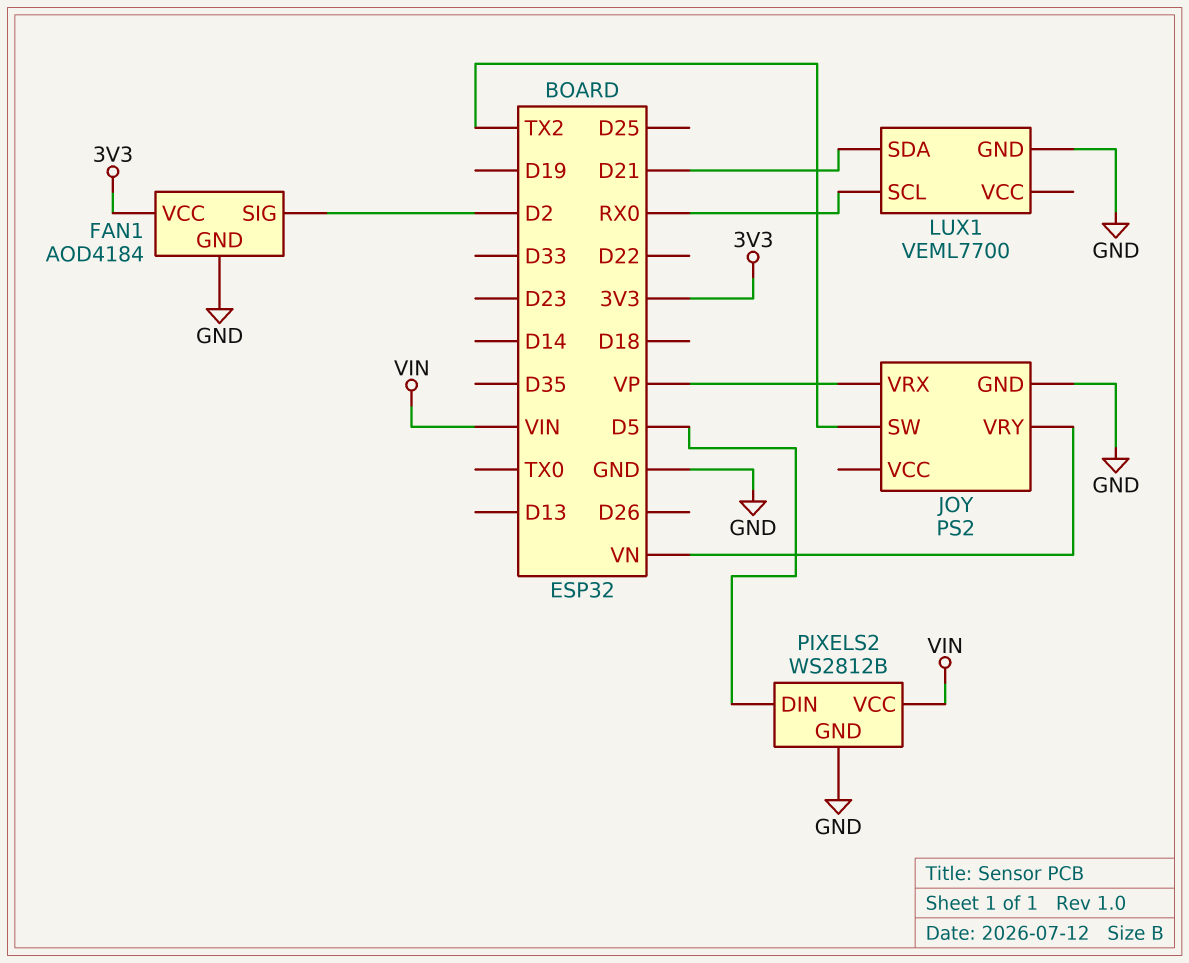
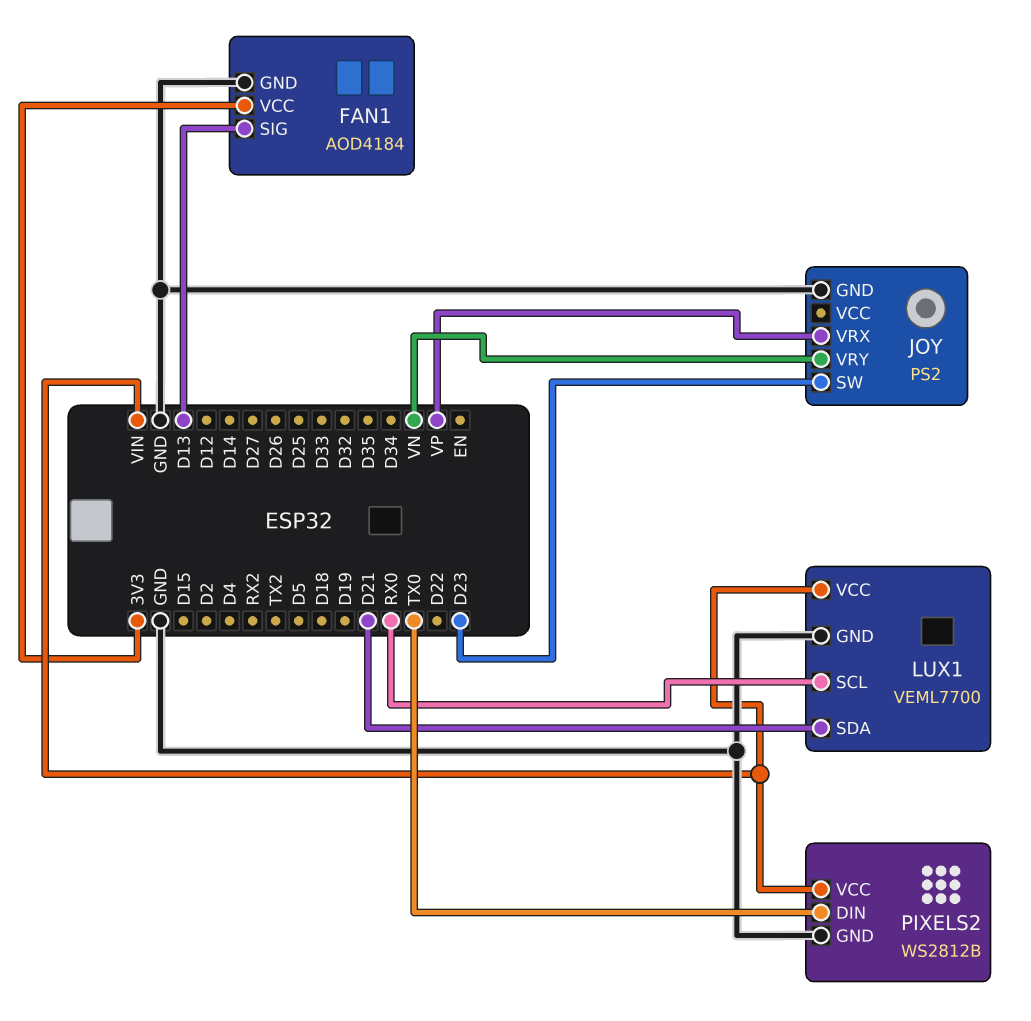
FAN1 pin SIG: D2 -> D13
JOY pin SW: TX2 -> D23
LUX1 pin VCC: none -> VIN
PIXELS2 pin DIN: D5 -> TX0

